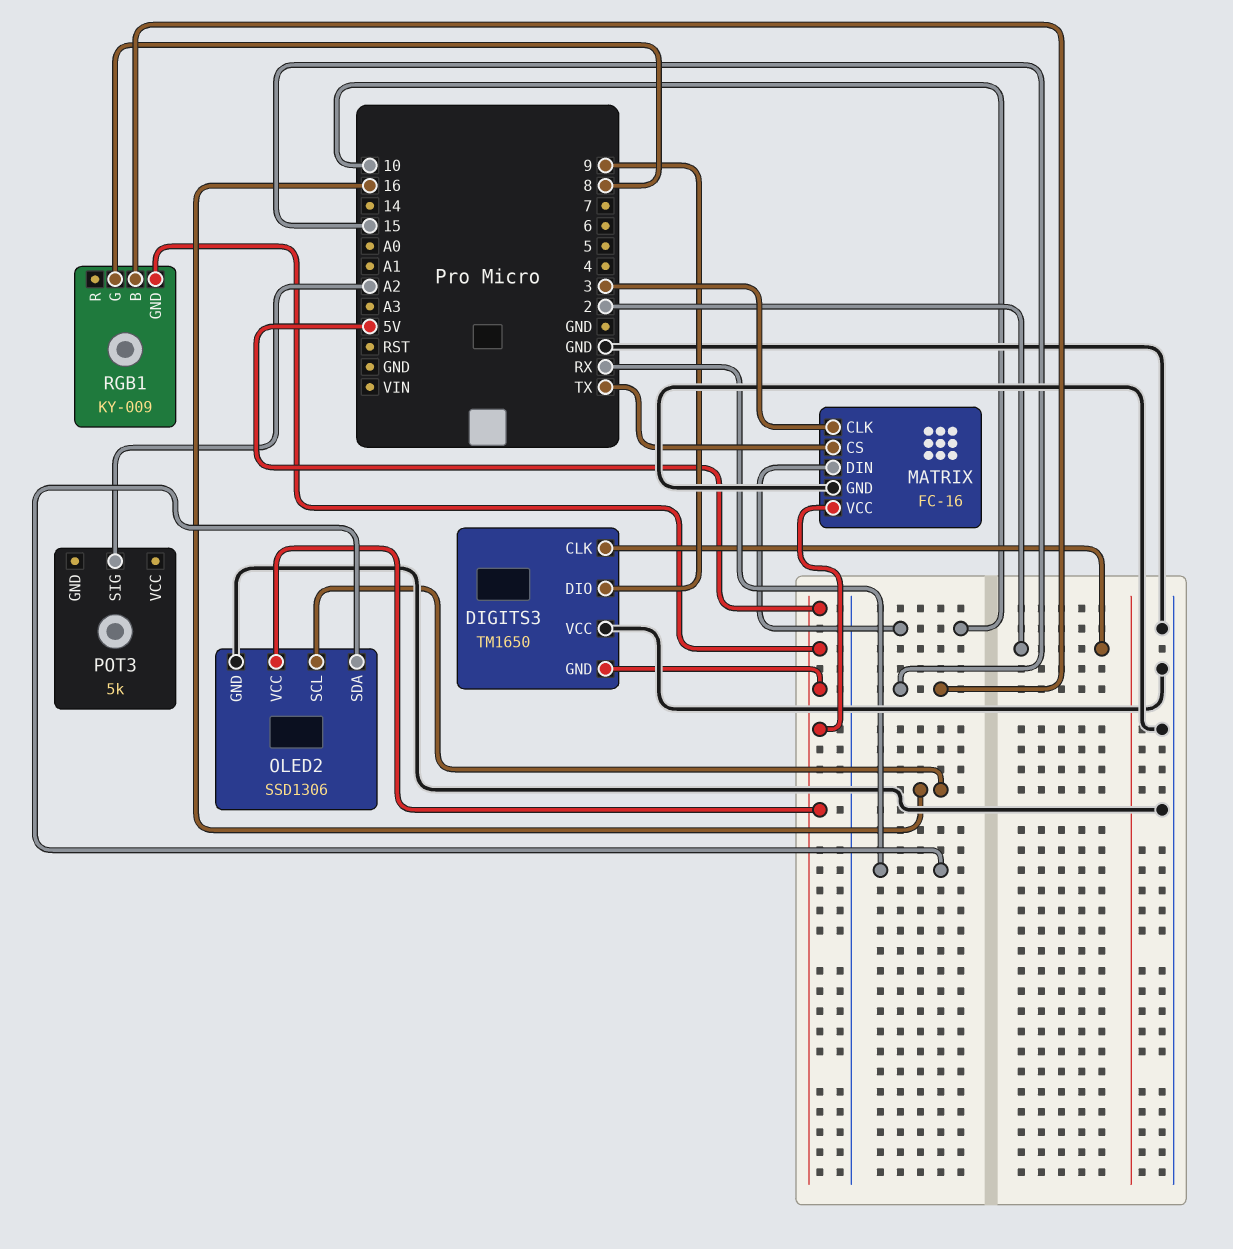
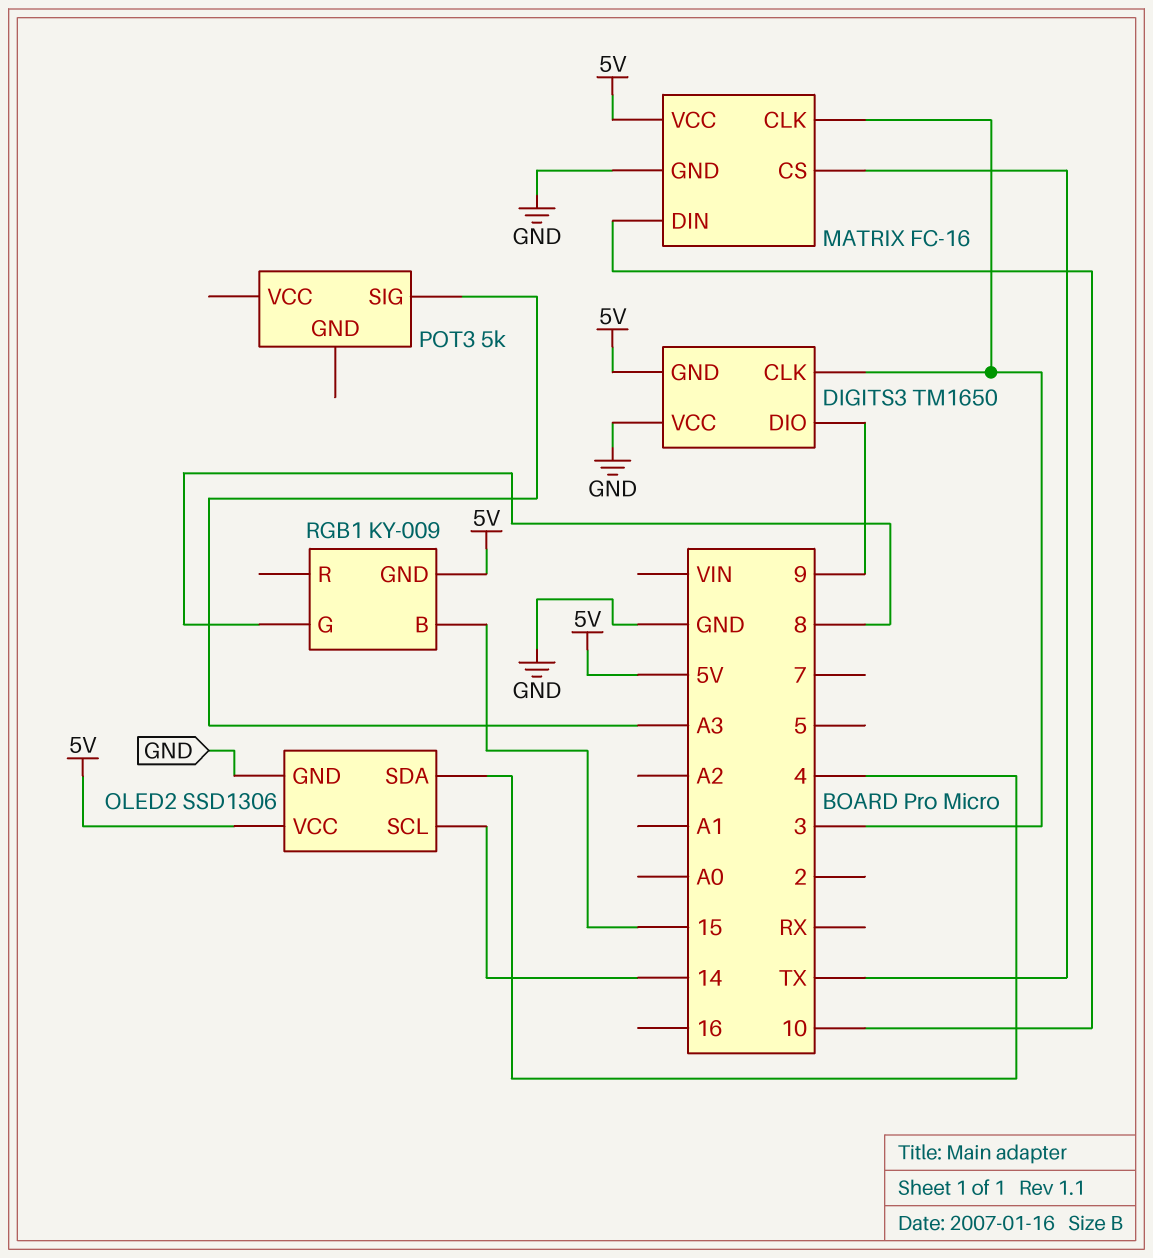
DIGITS3 pin CLK: 2 -> 3
OLED2 pin SCL: 16 -> 14
OLED2 pin SDA: RX -> 4
POT3 pin SIG: A2 -> A3

